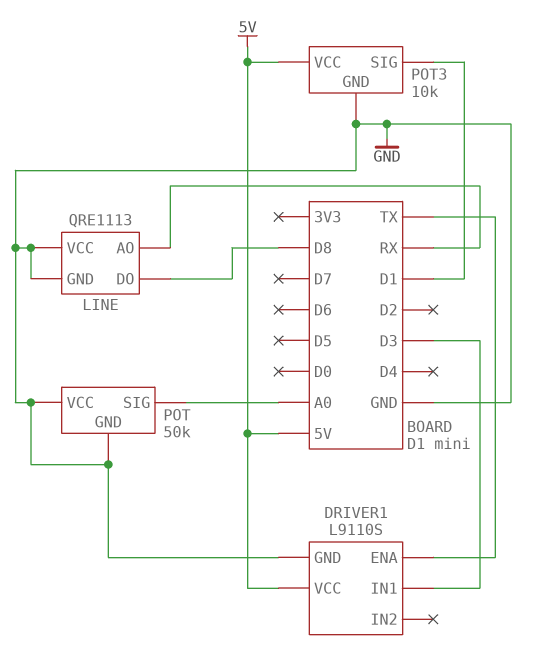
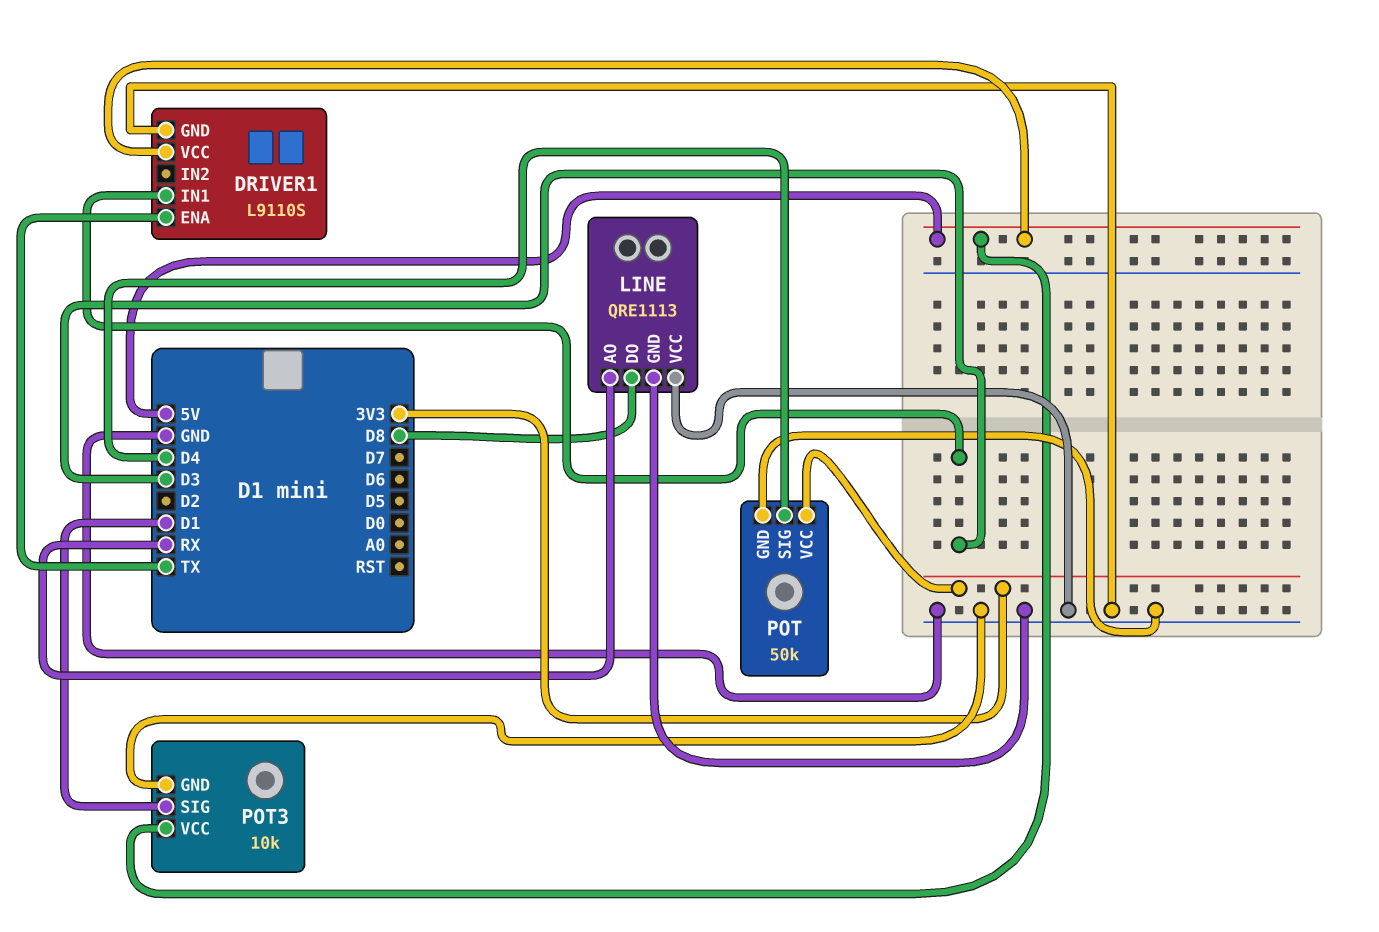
POT pin SIG: A0 -> D4
POT pin VCC: GND -> 3V3

